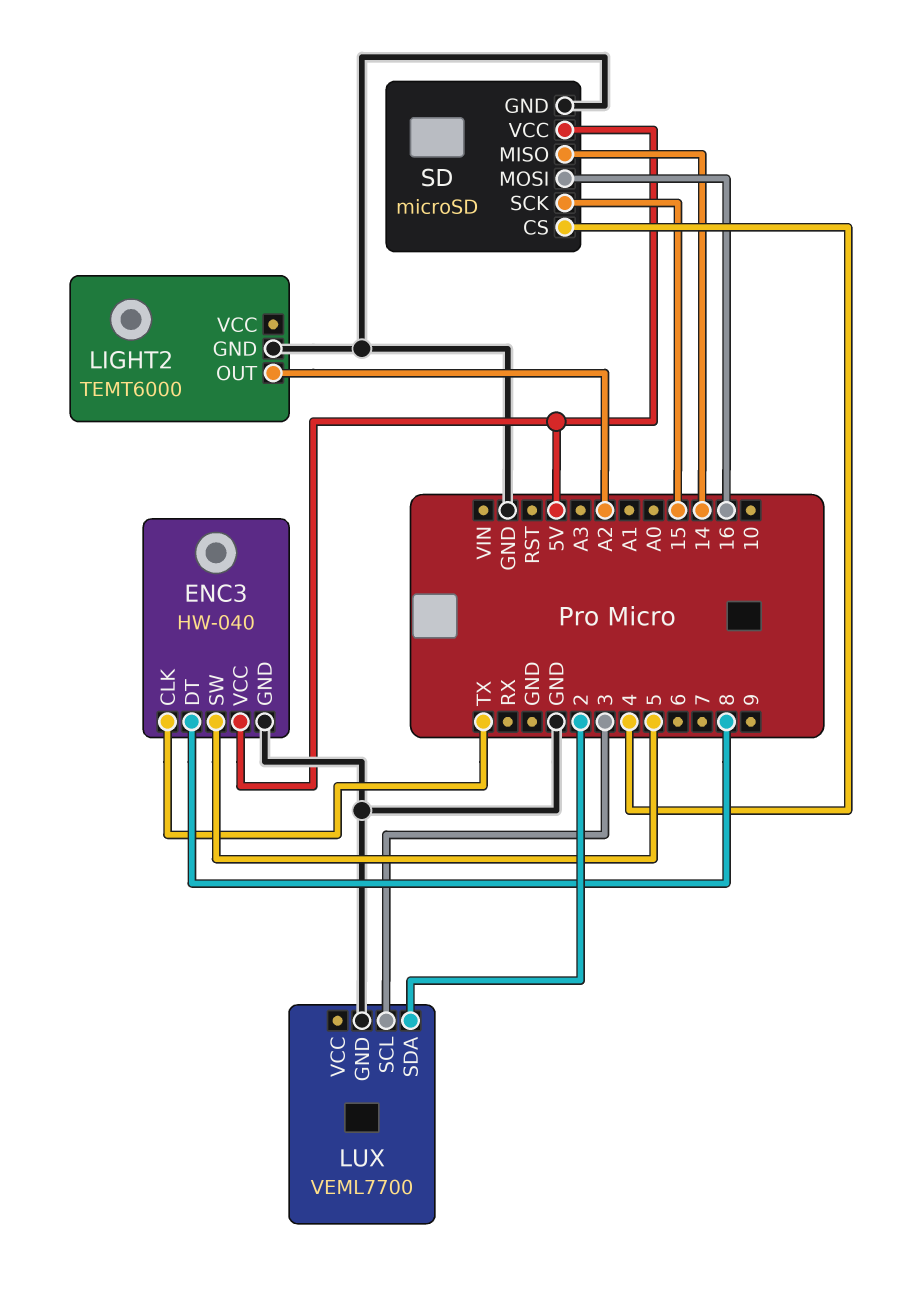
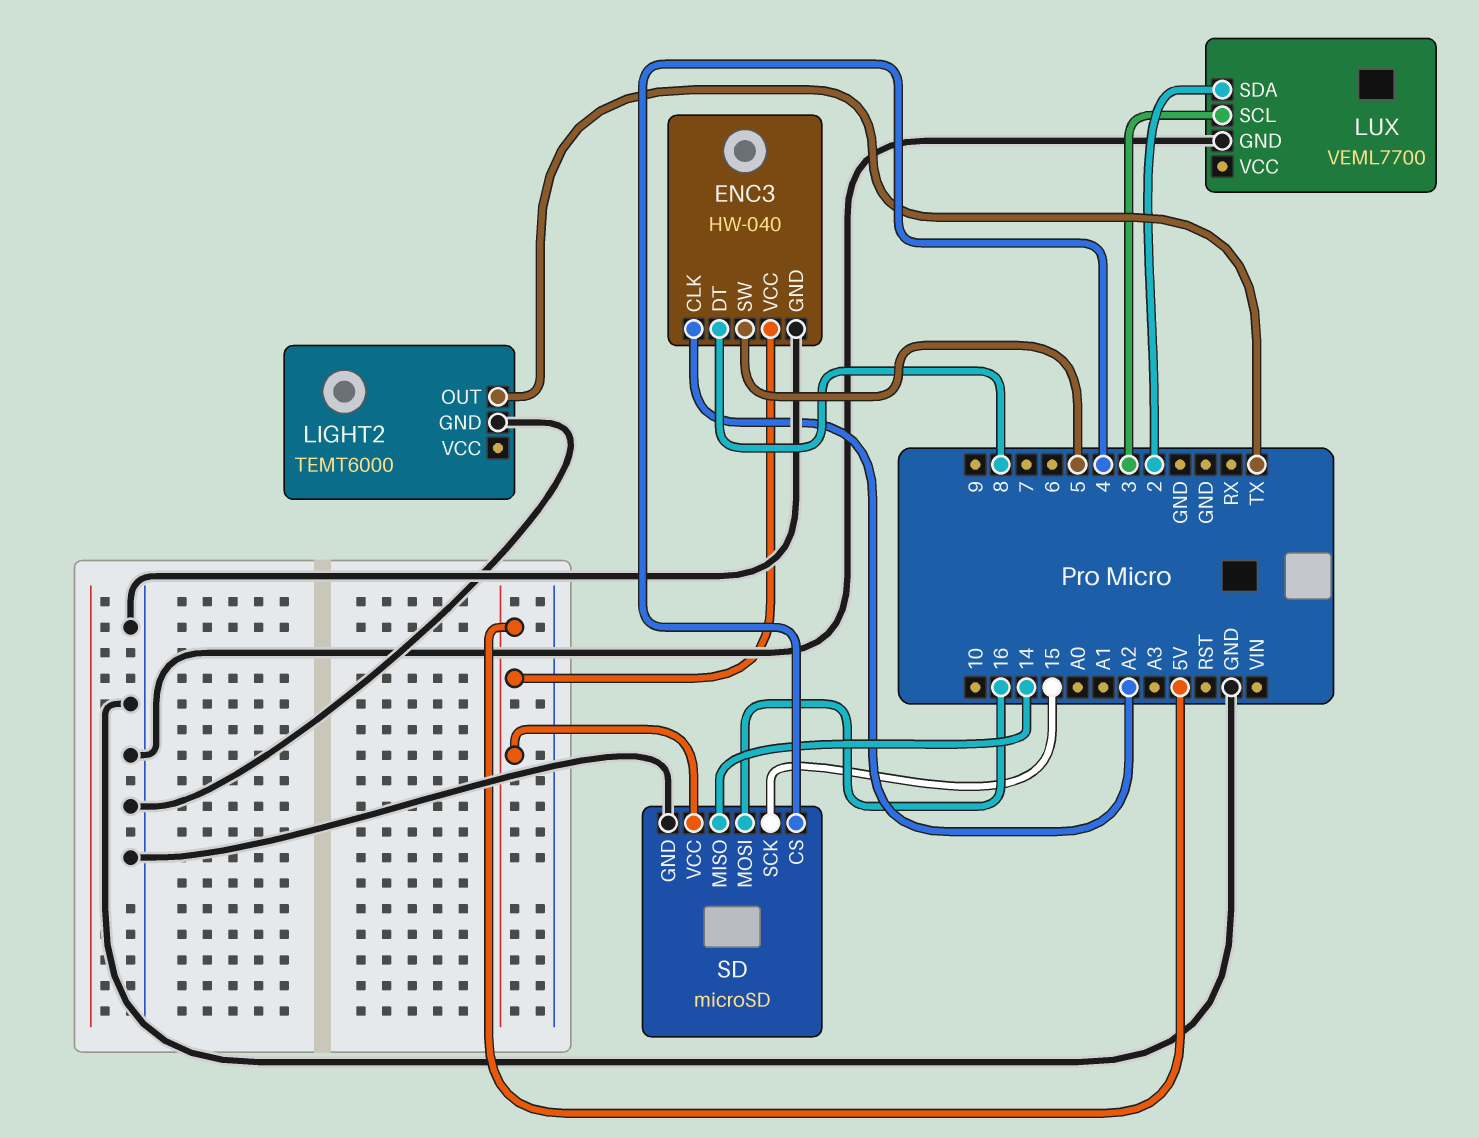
ENC3 pin CLK: TX -> A2
LIGHT2 pin OUT: A2 -> TX

